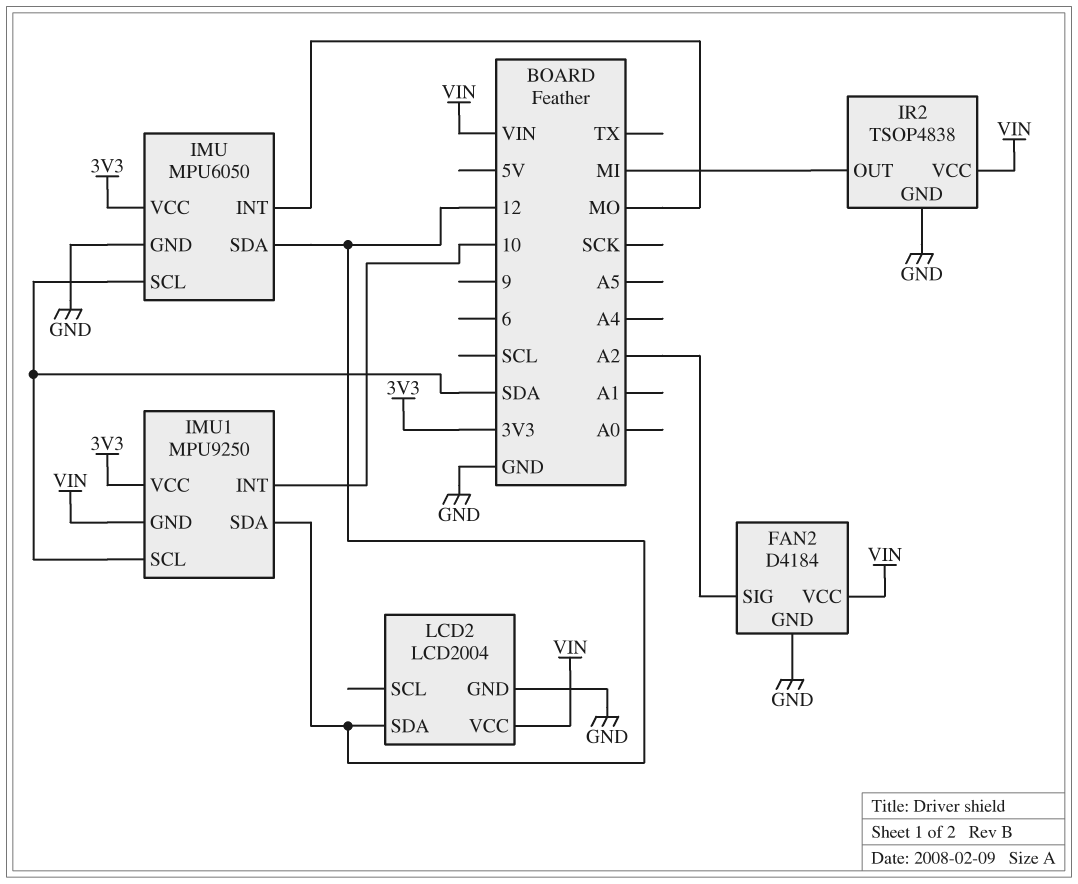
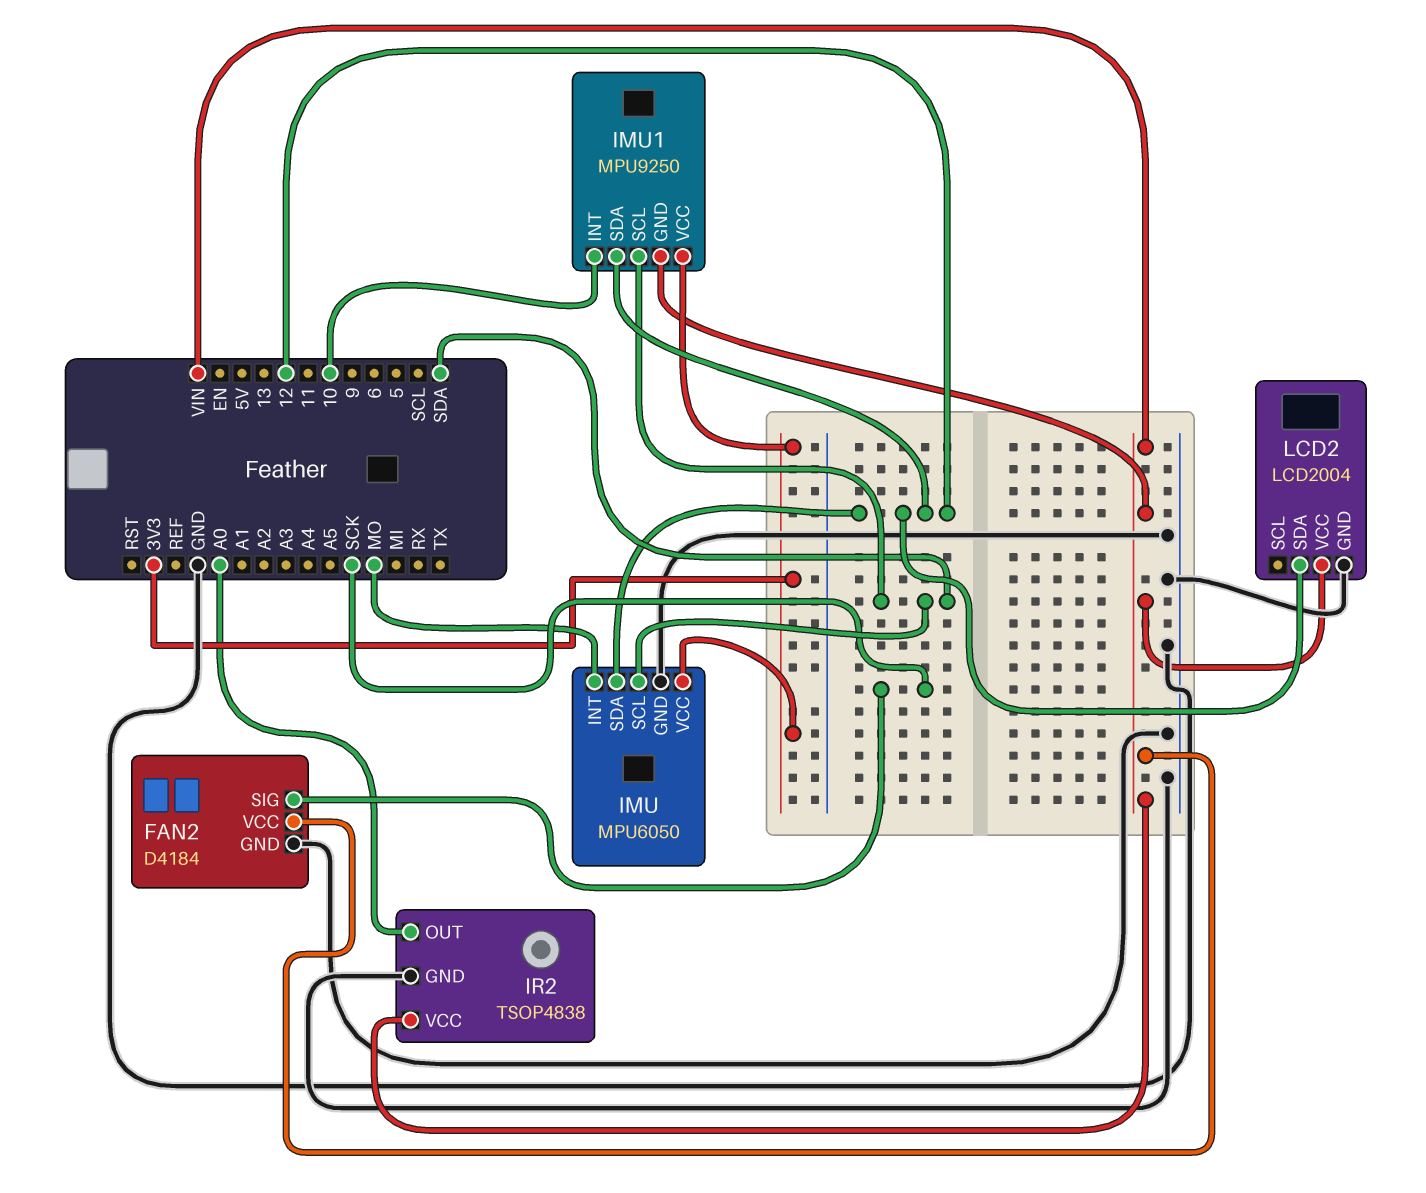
FAN2 pin SIG: A2 -> SCK
IR2 pin OUT: MI -> A0

